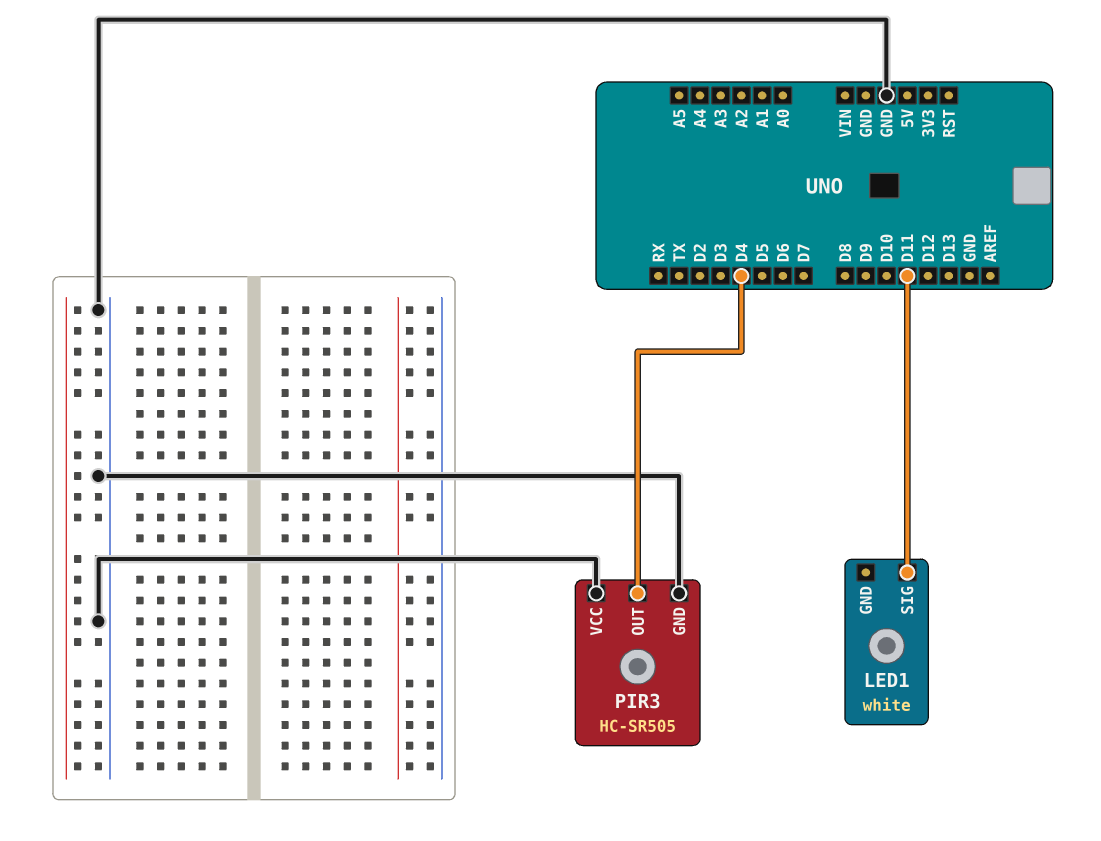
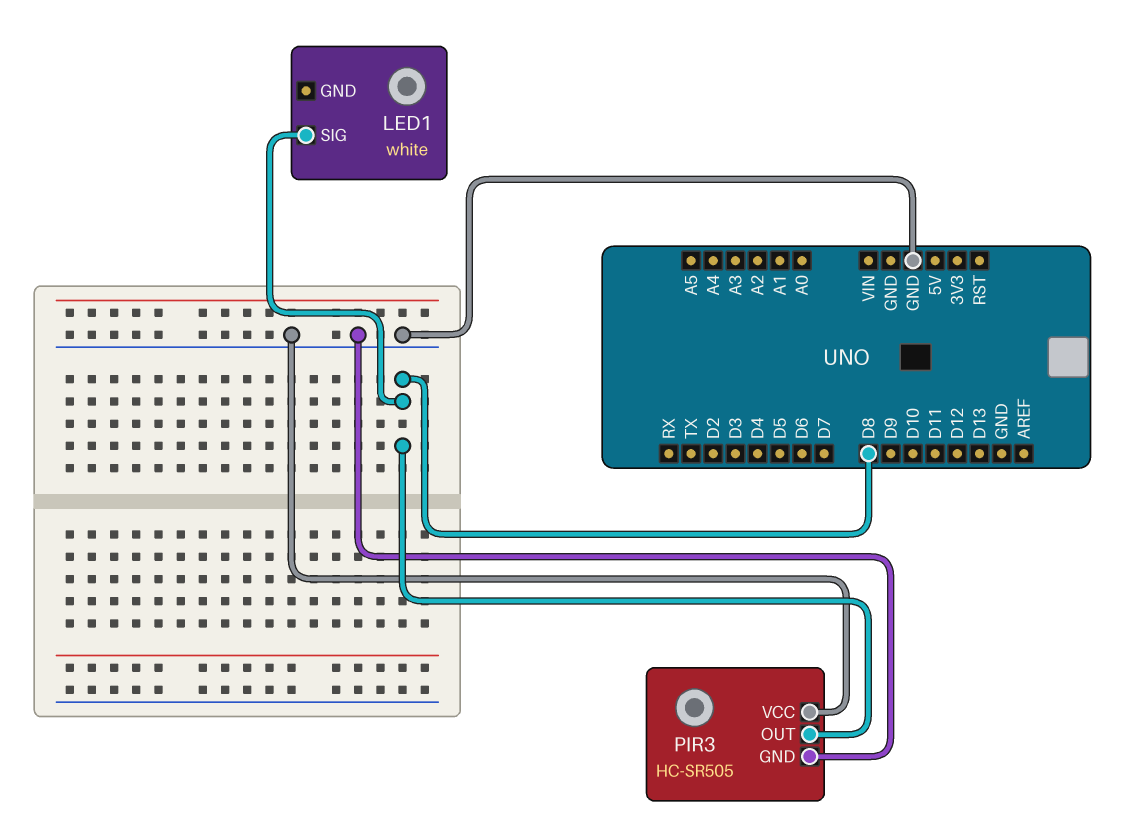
LED1 pin SIG: D11 -> D8
PIR3 pin OUT: D4 -> D8

